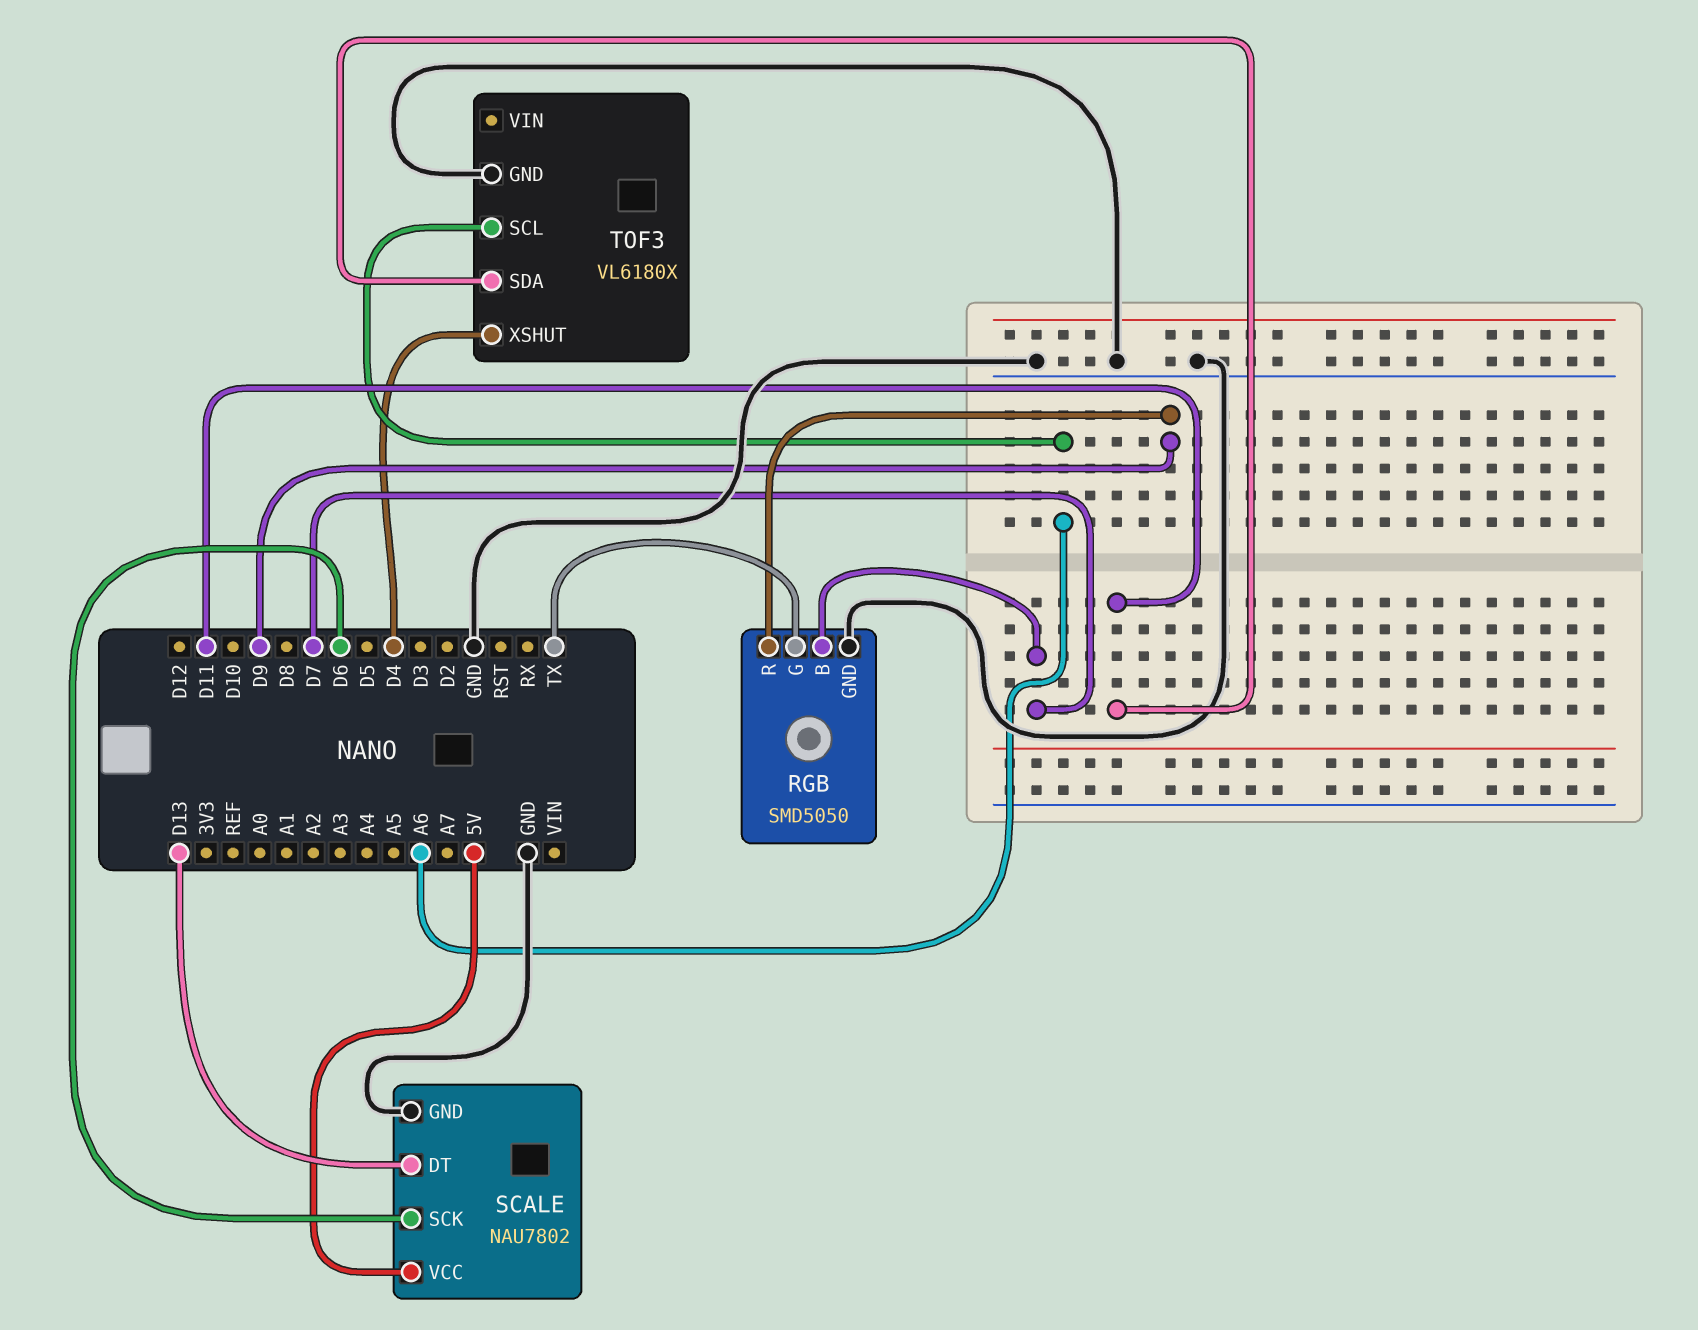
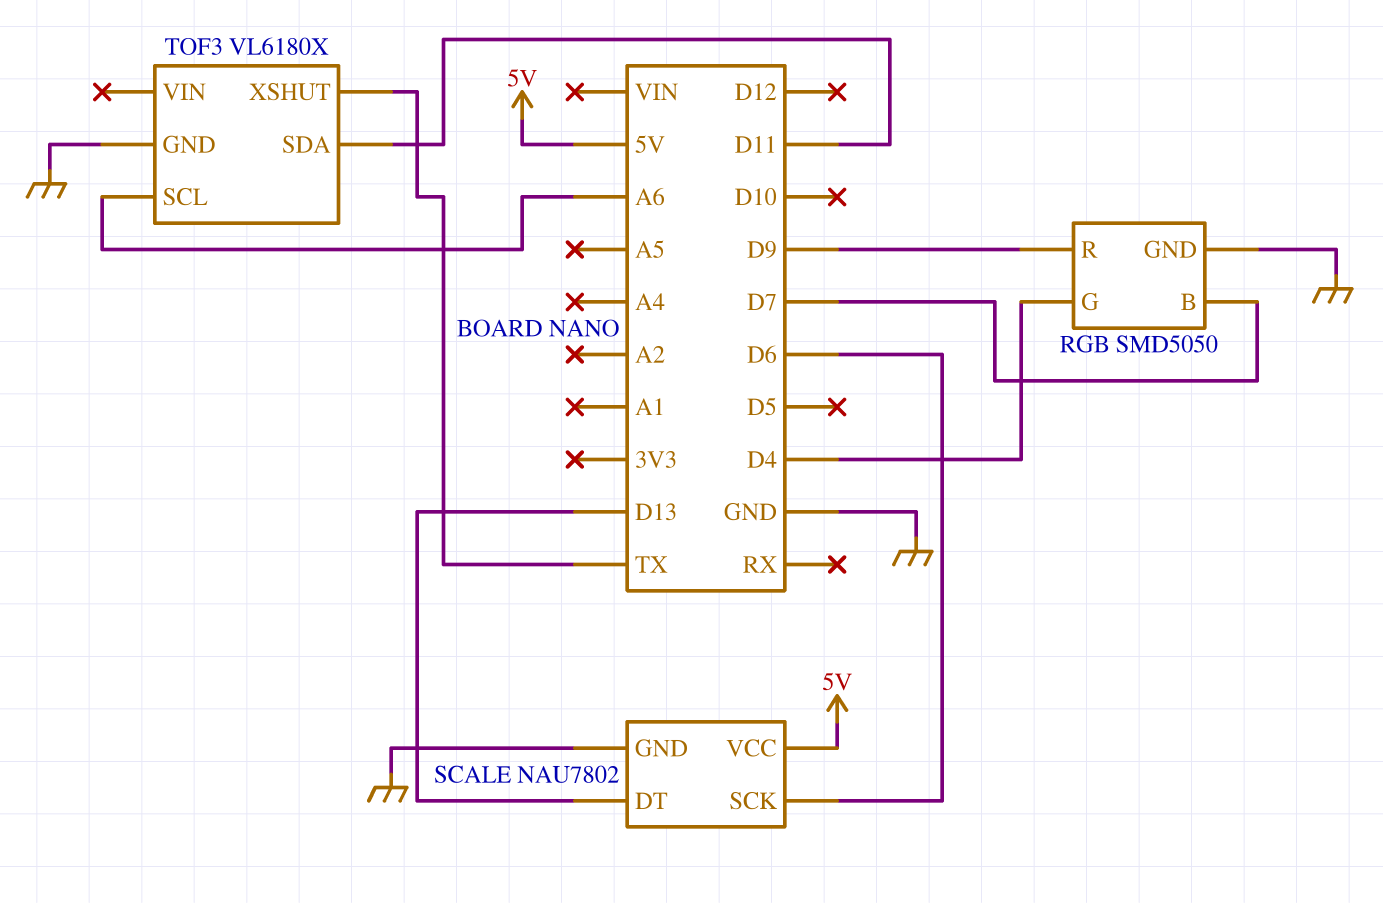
RGB pin G: TX -> D4
TOF3 pin XSHUT: D4 -> TX

